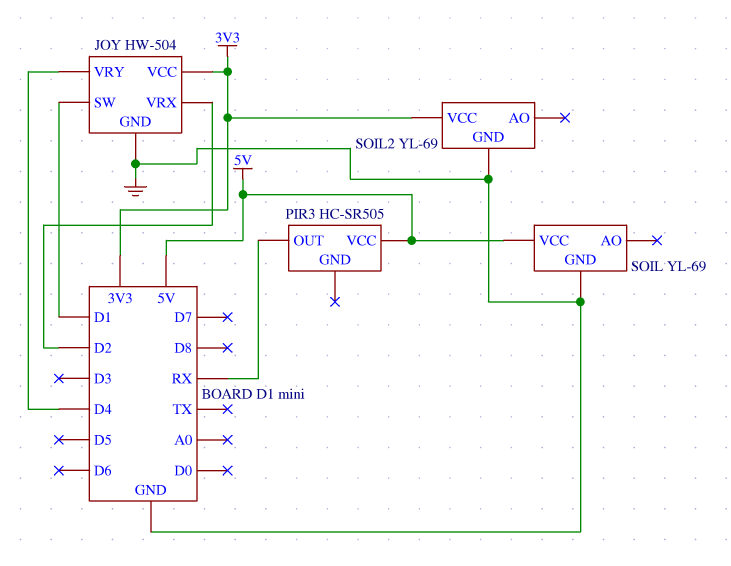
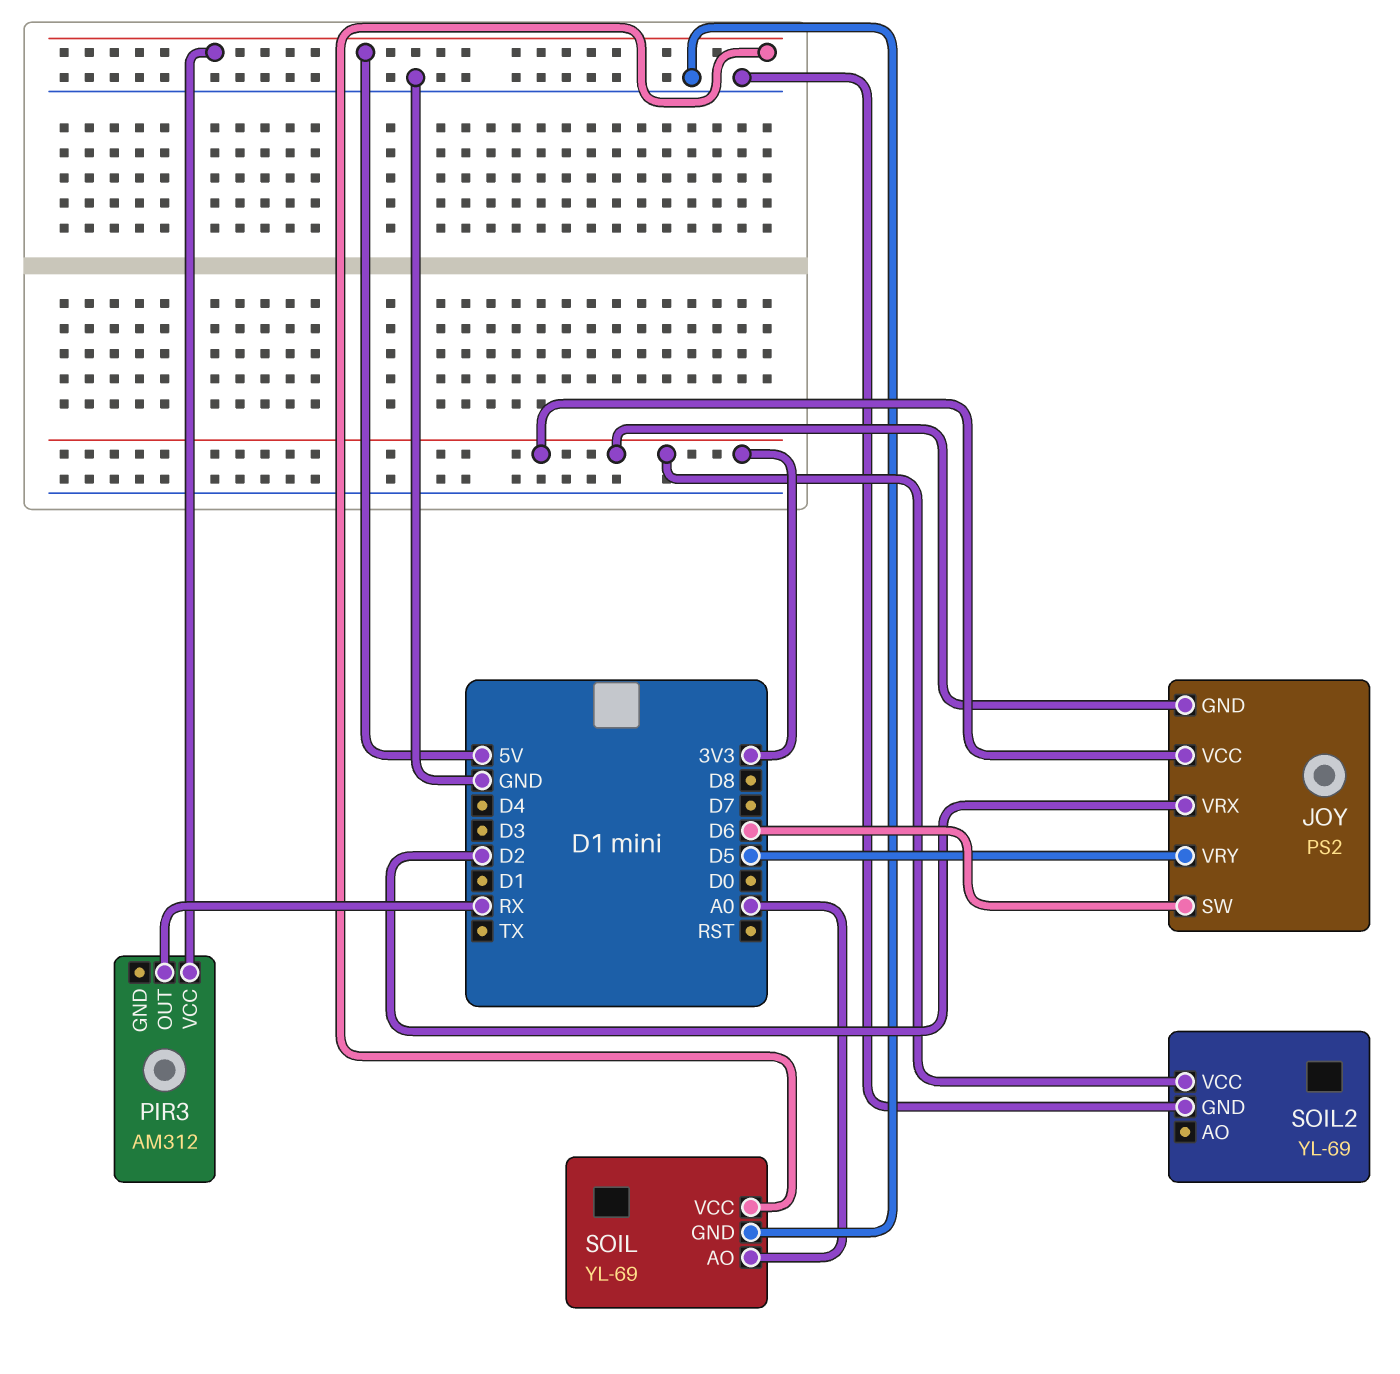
JOY: HW-504 -> PS2
JOY pin GND: GND -> 3V3
JOY pin SW: D1 -> D6
JOY pin VRY: D4 -> D5
PIR3: HC-SR505 -> AM312
SOIL pin AO: none -> A0

